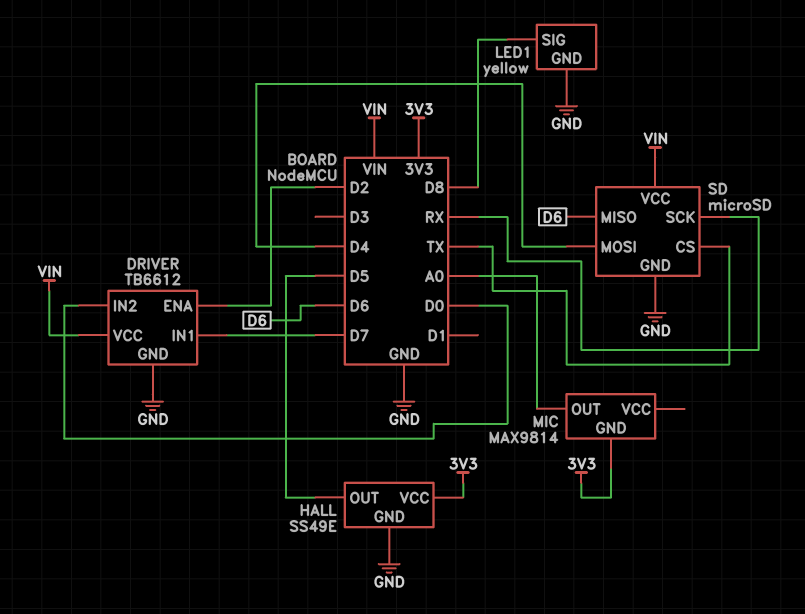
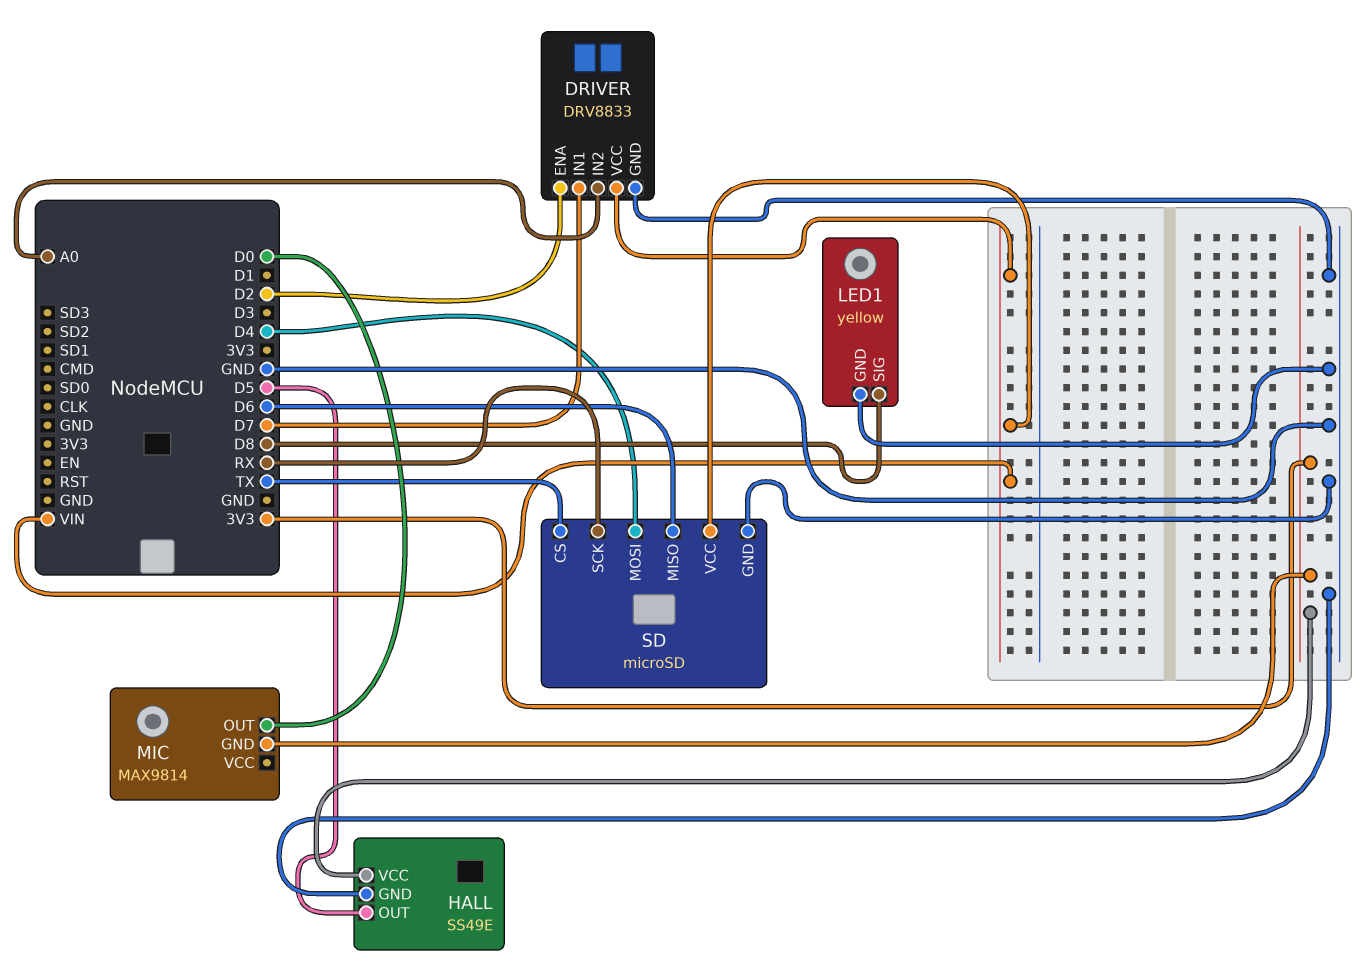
DRIVER: TB6612 -> DRV8833
DRIVER pin IN2: D0 -> A0
MIC pin OUT: A0 -> D0

